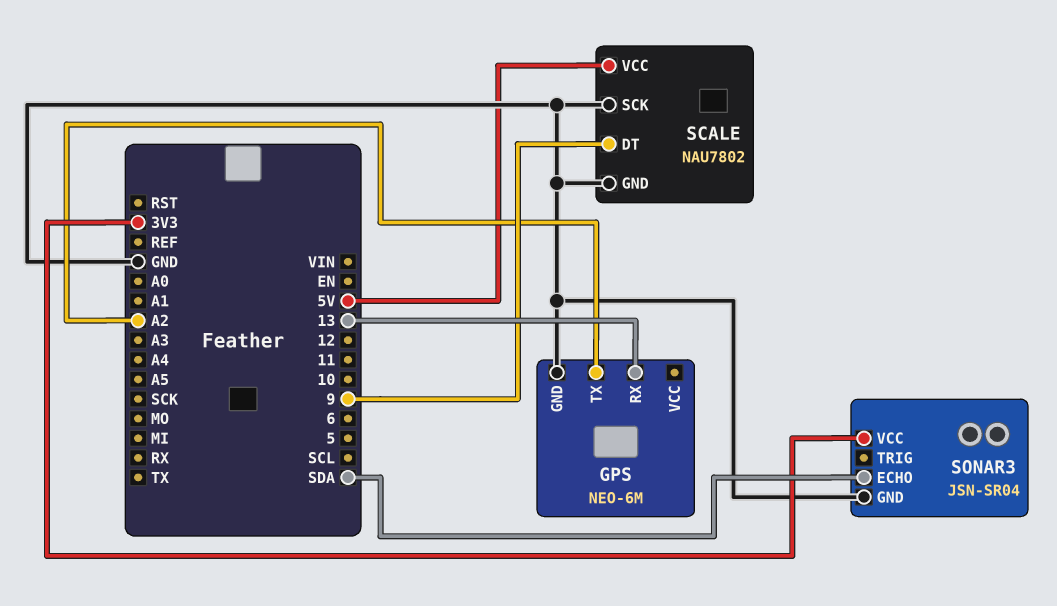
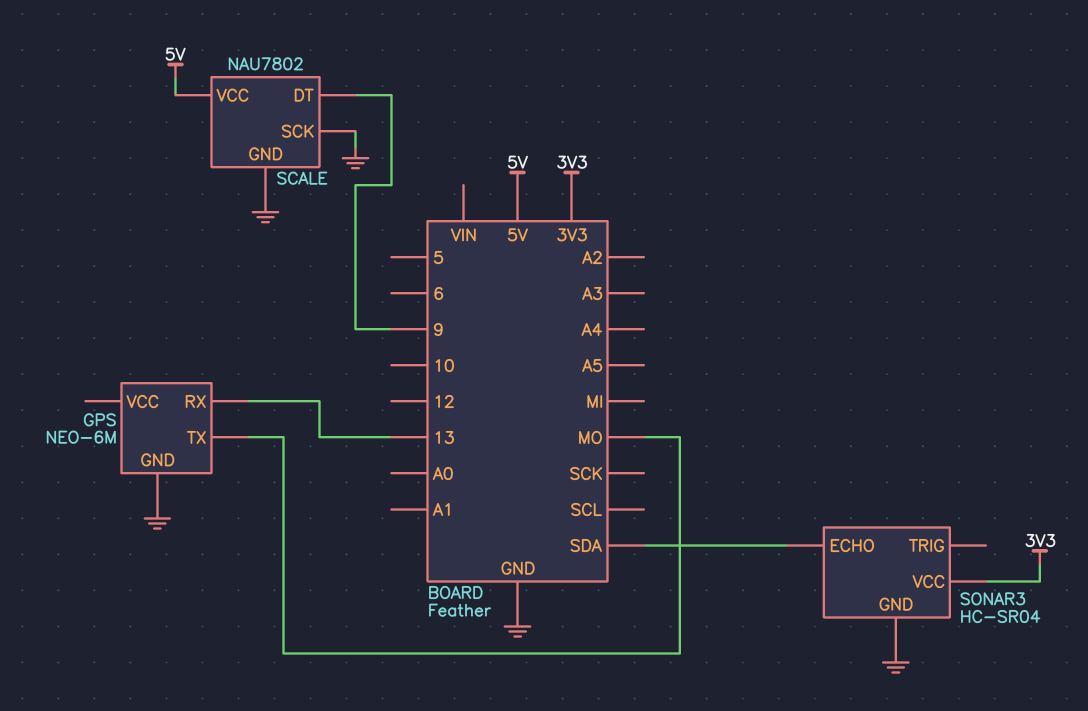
GPS pin TX: A2 -> MO
SONAR3: JSN-SR04 -> HC-SR04

